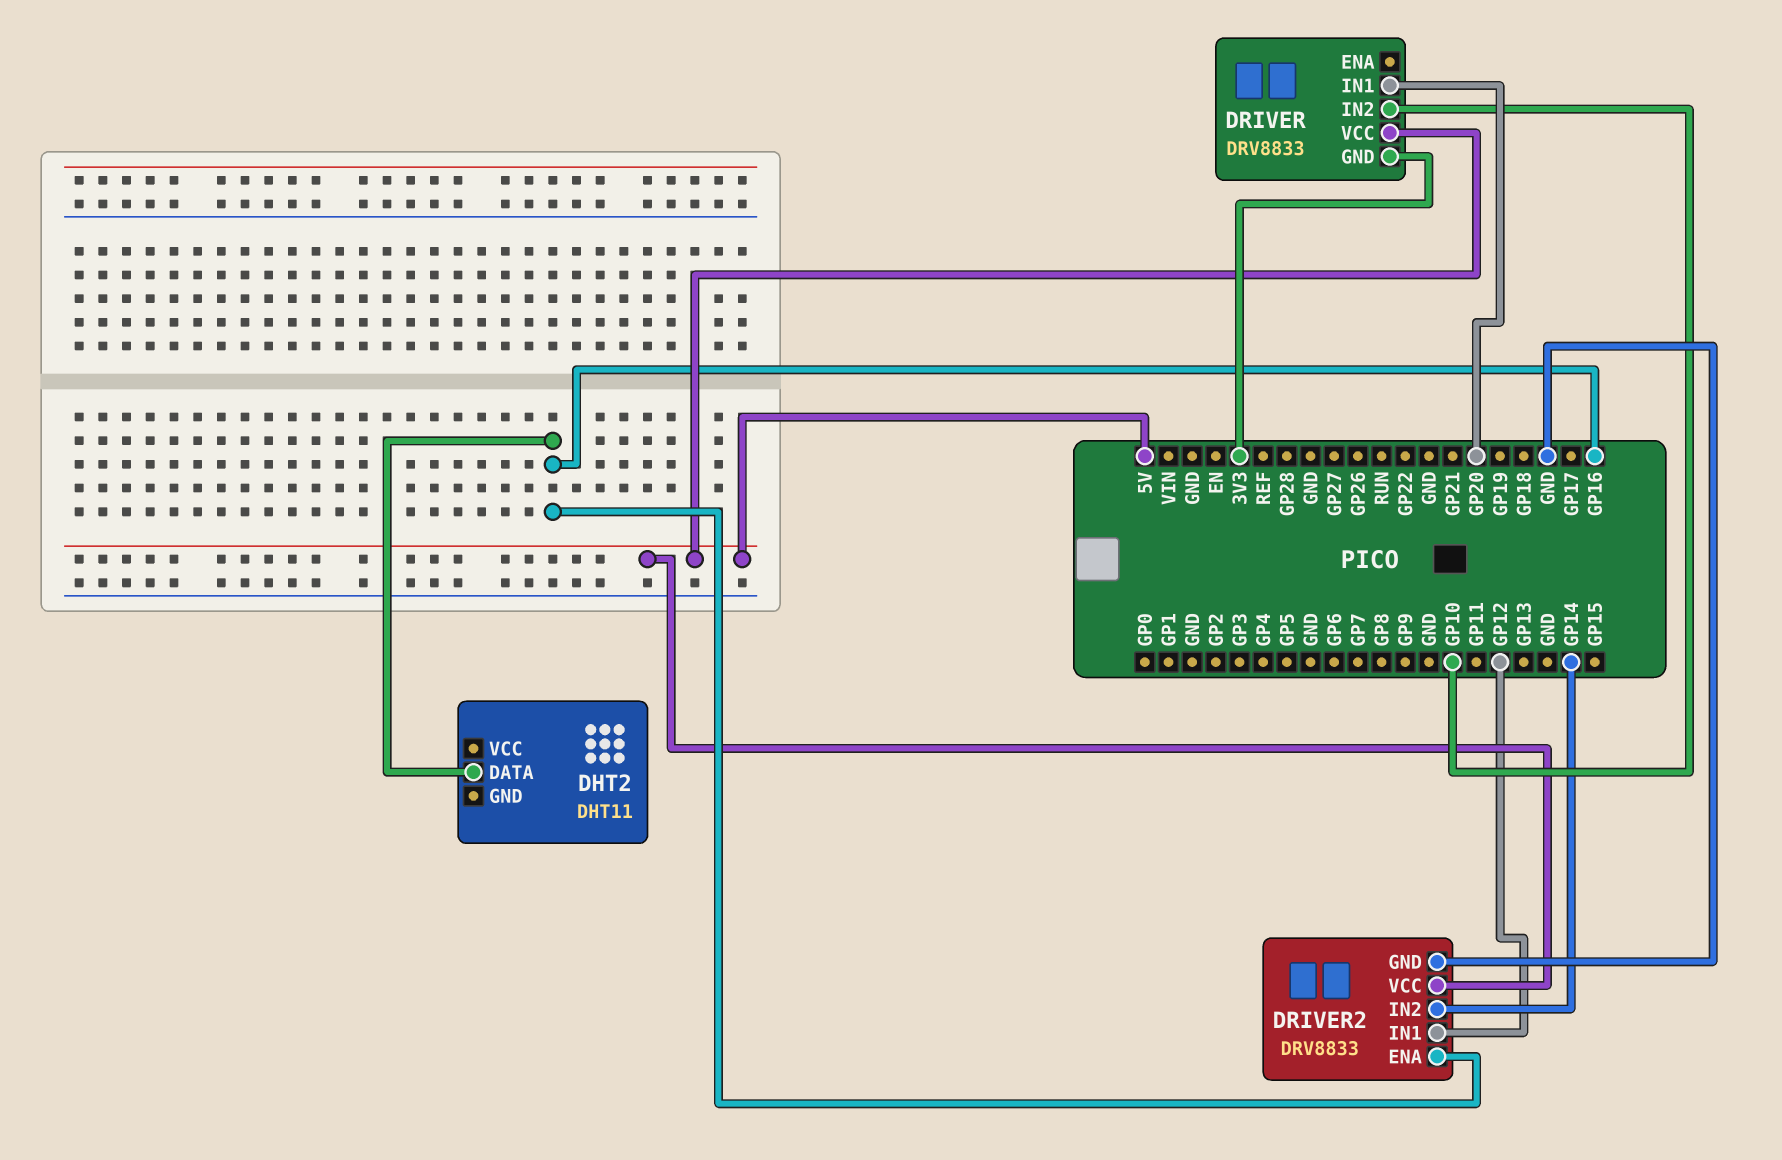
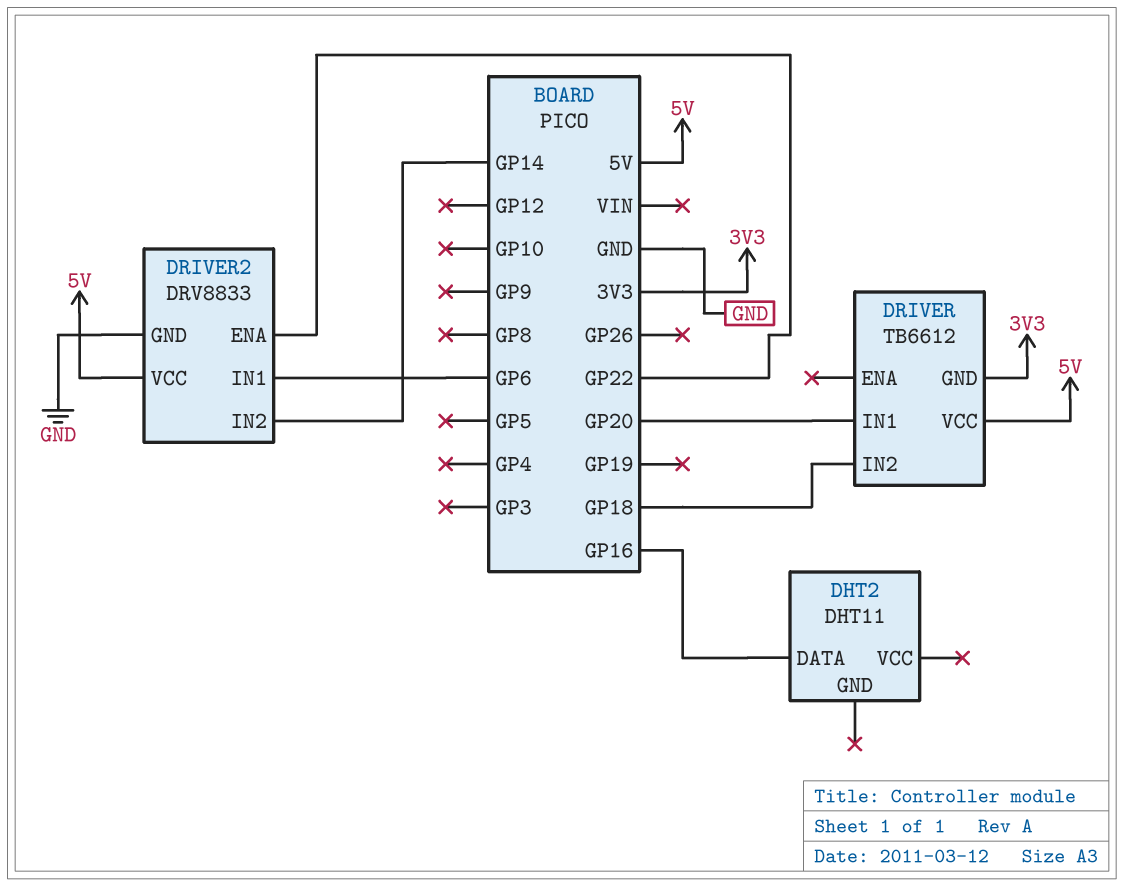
DRIVER: DRV8833 -> TB6612
DRIVER pin IN2: GP10 -> GP18
DRIVER2 pin ENA: GP16 -> GP22
DRIVER2 pin IN1: GP12 -> GP6

